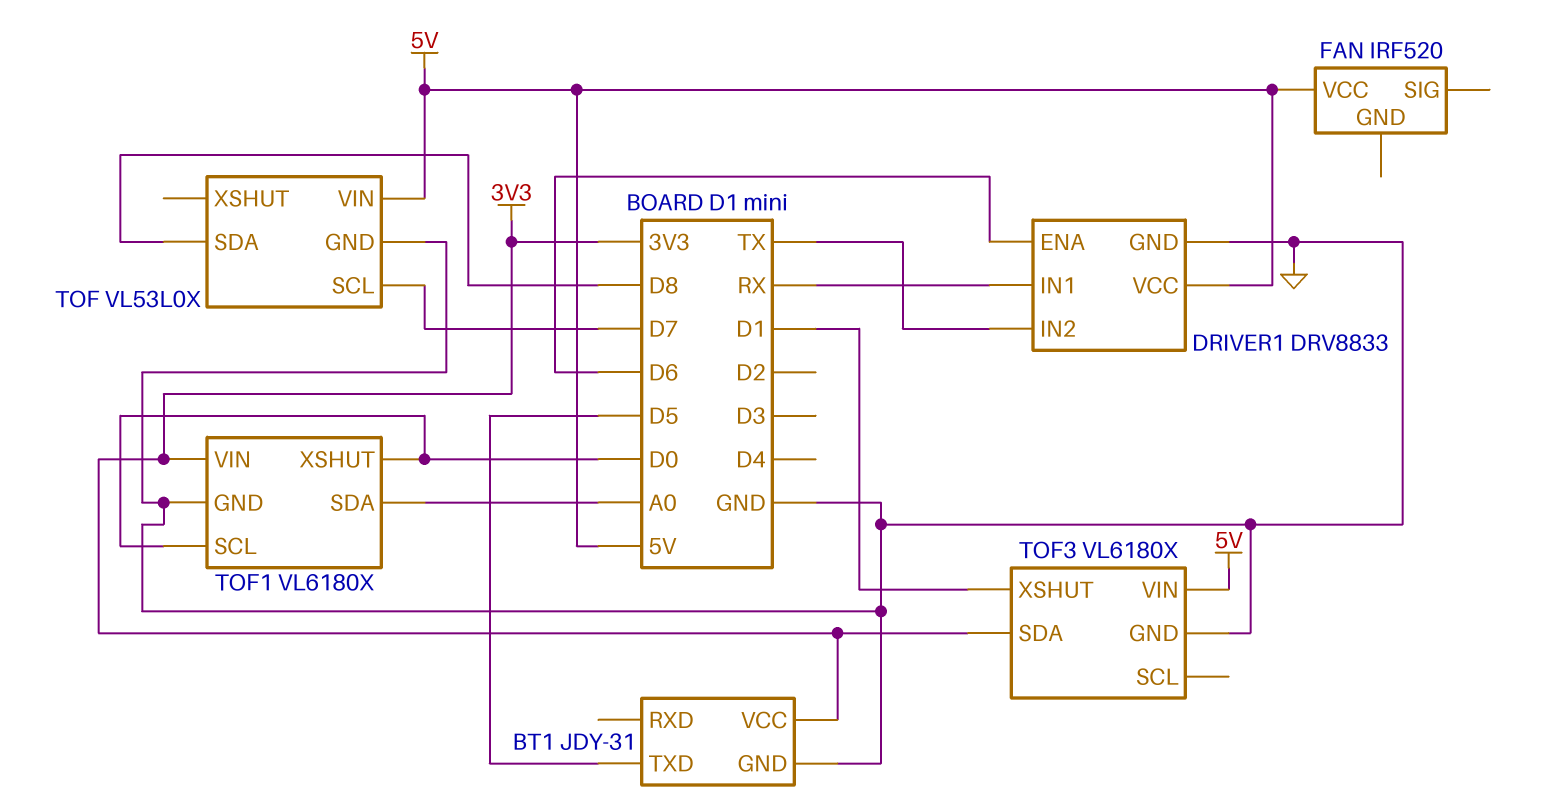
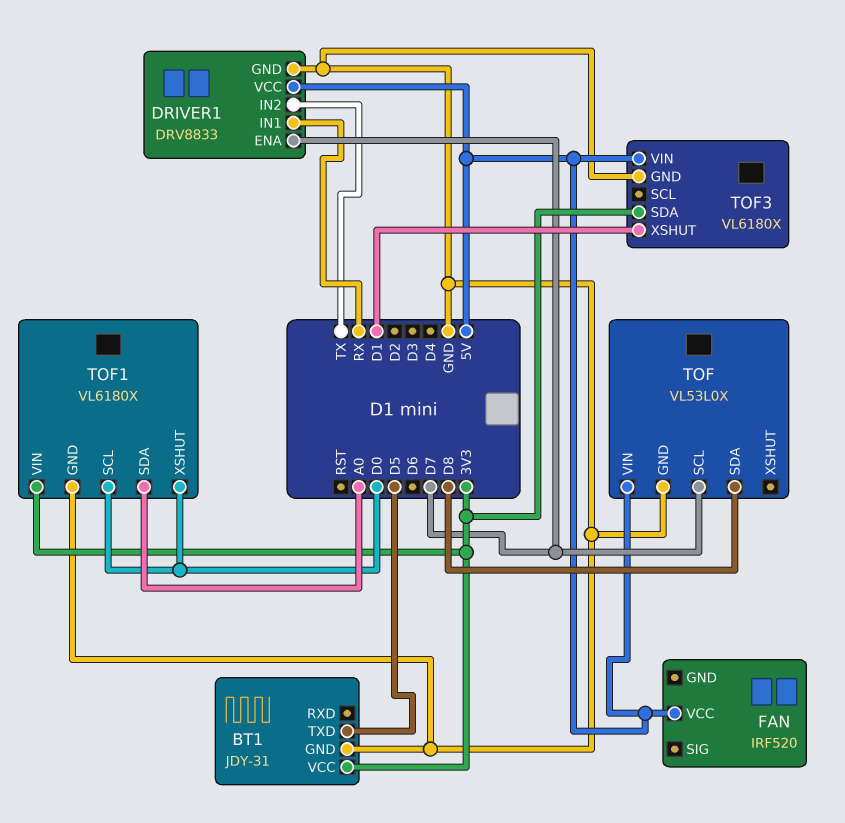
DRIVER1 pin ENA: D6 -> D7

